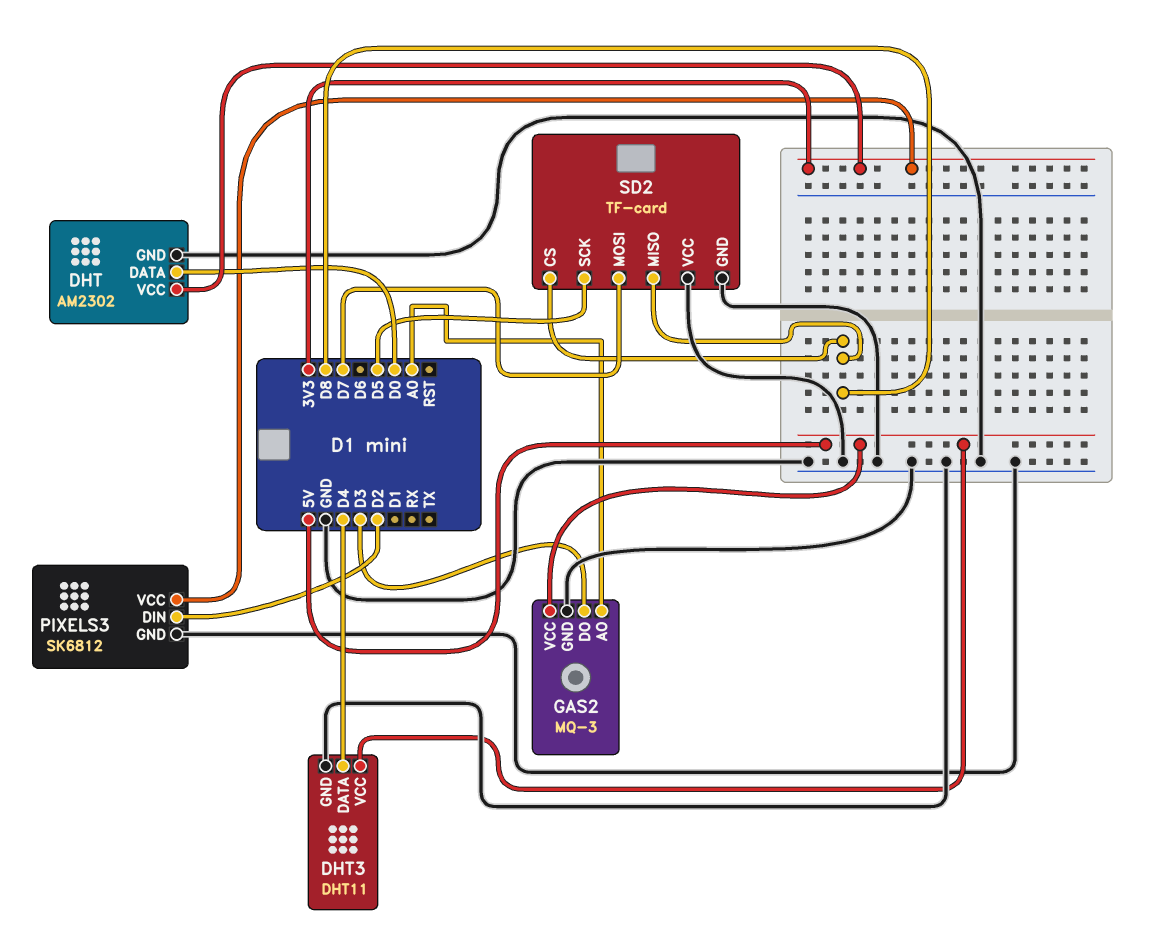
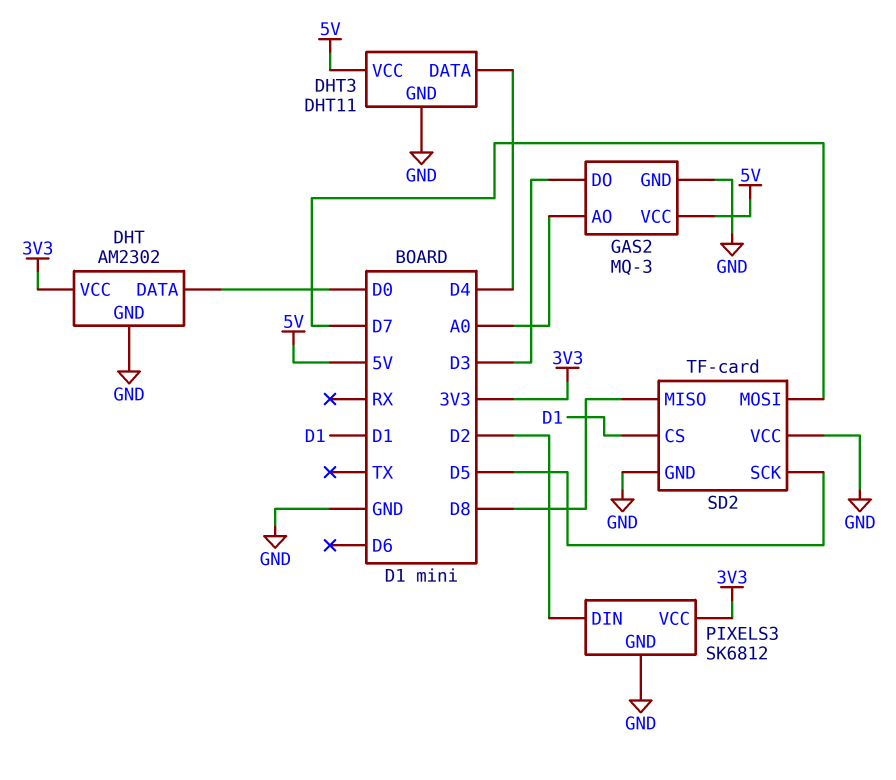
SD2 pin CS: D8 -> D1

